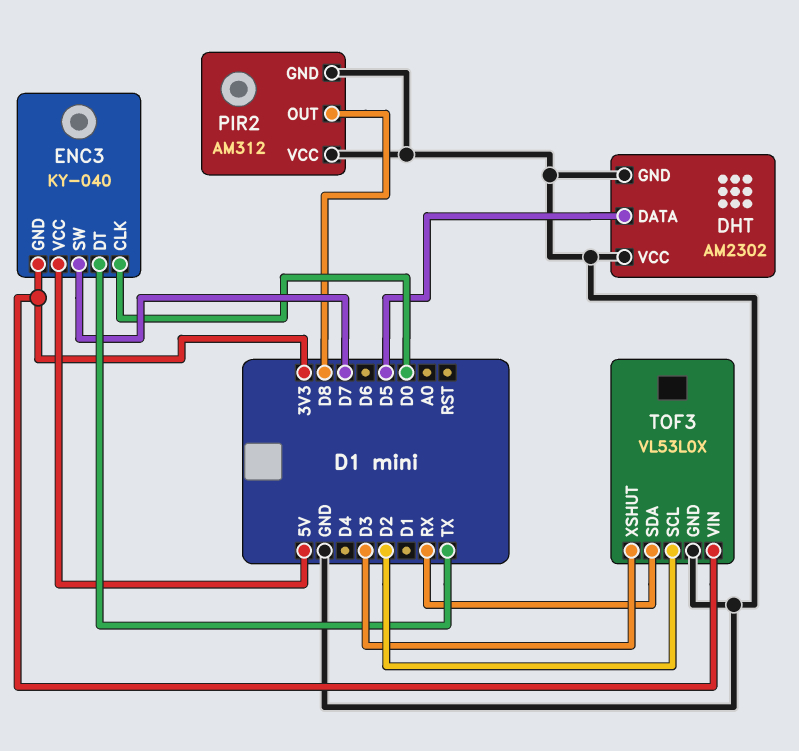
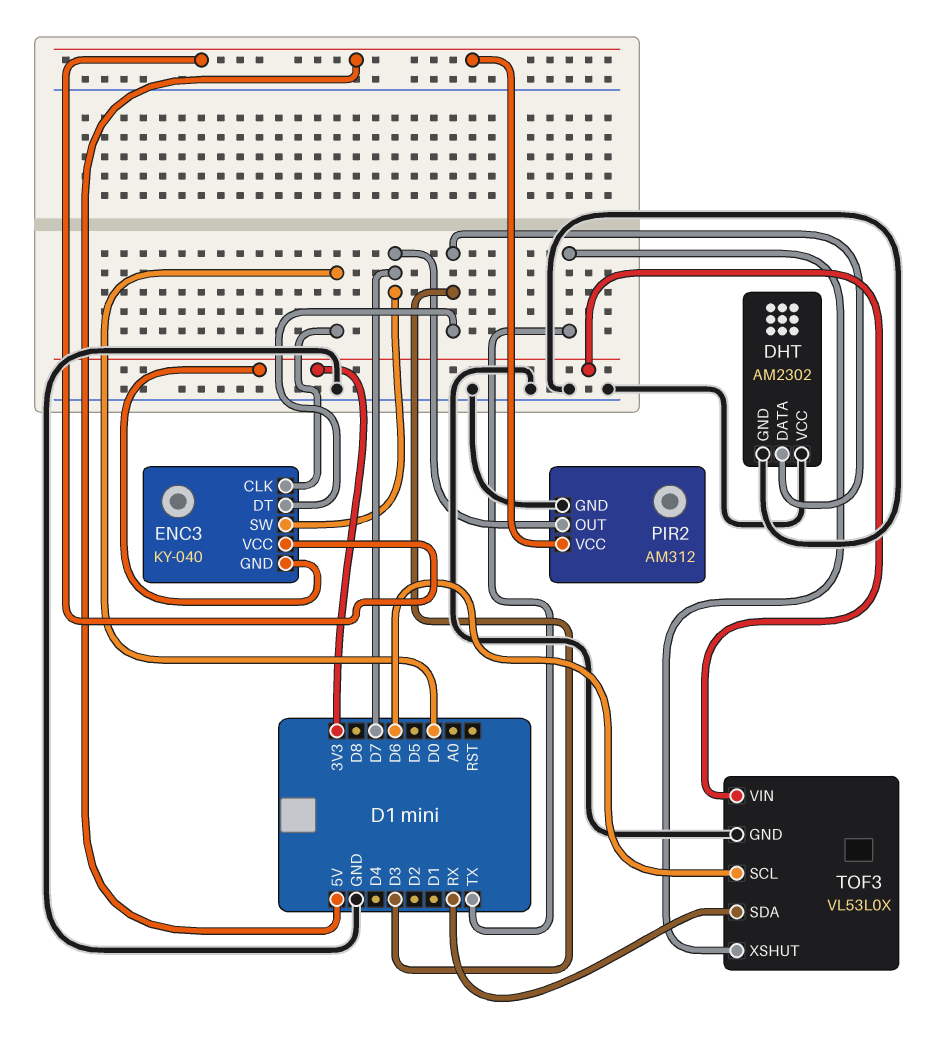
DHT pin DATA: D5 -> D3
ENC3 pin DT: TX -> D3
PIR2 pin OUT: D8 -> D7
PIR2 pin VCC: GND -> 5V
TOF3 pin SCL: D2 -> D6
TOF3 pin XSHUT: D3 -> TX

